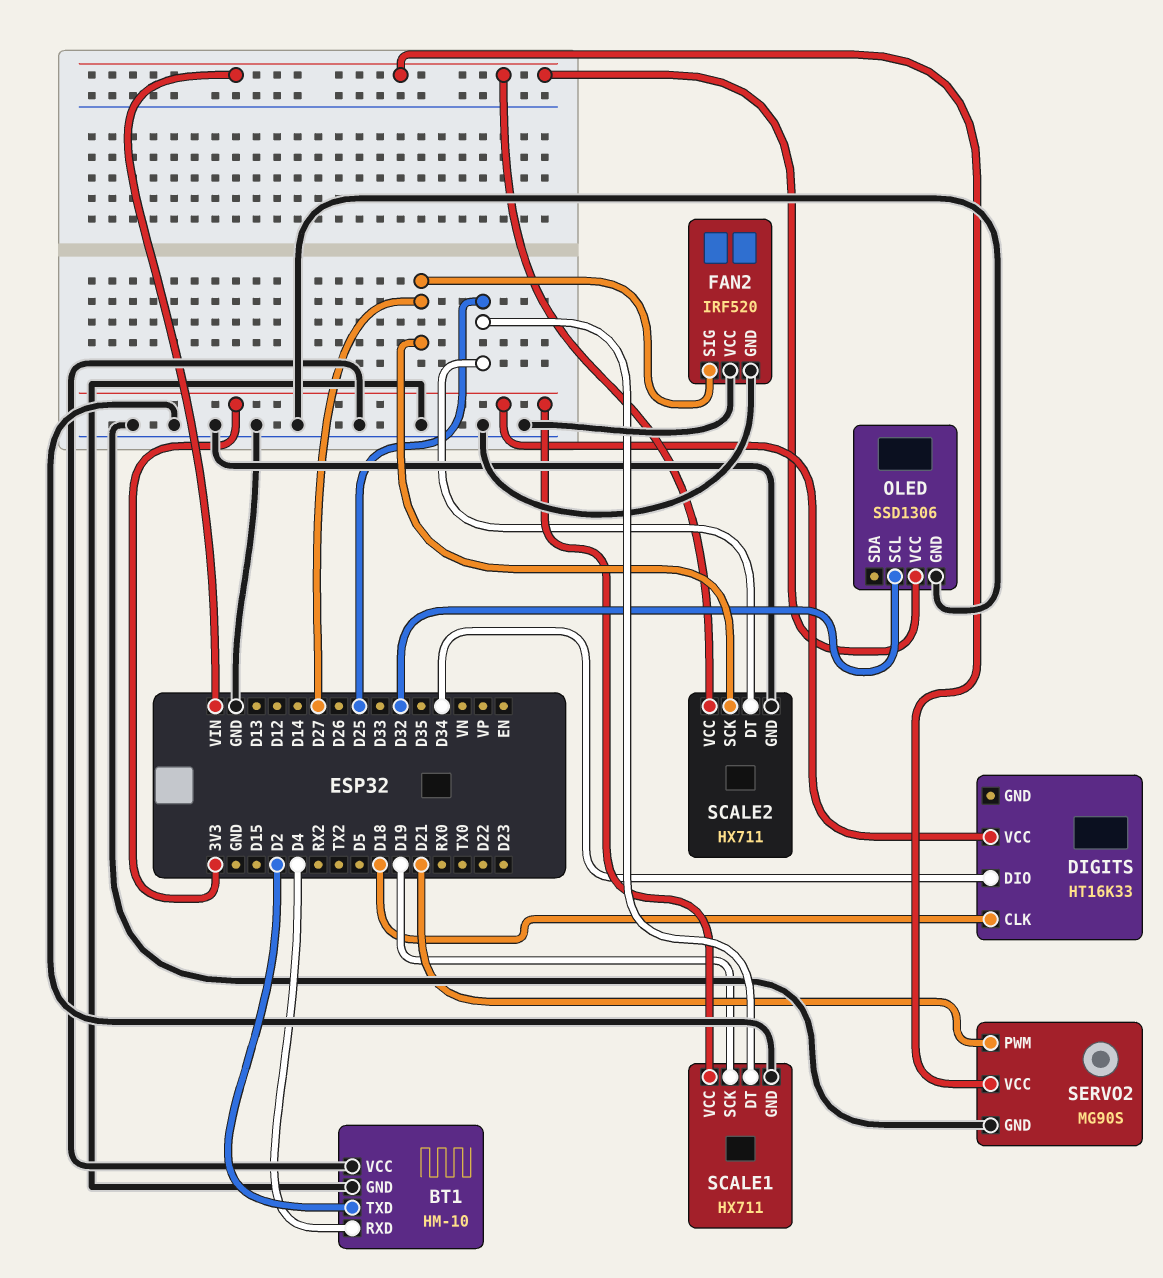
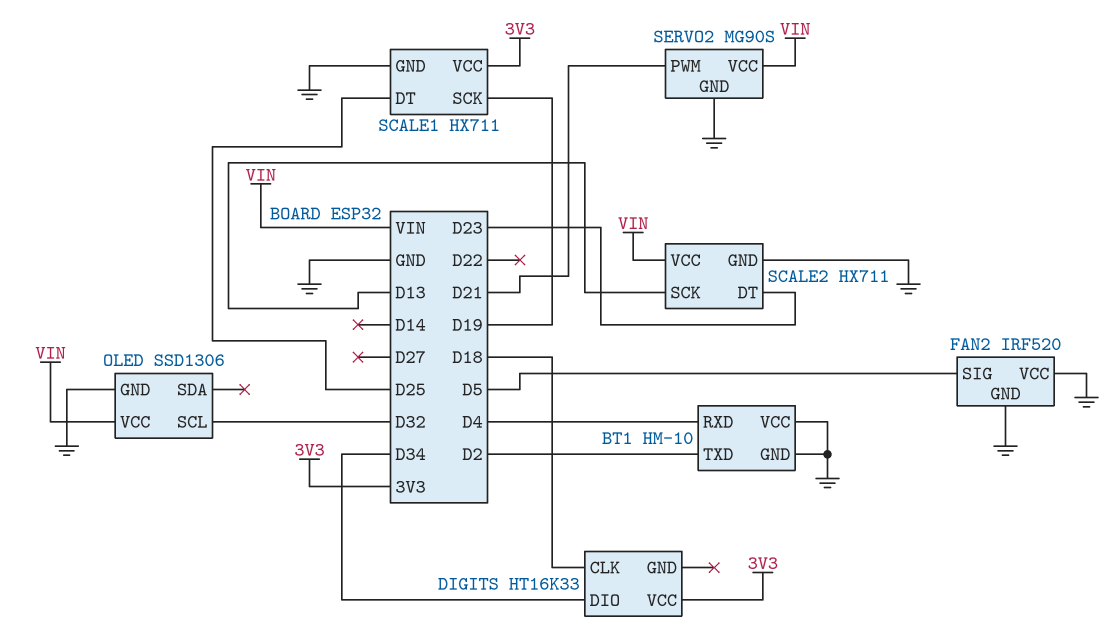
FAN2 pin SIG: D27 -> D5
SCALE2 pin DT: D25 -> D23
SCALE2 pin SCK: D27 -> D13

